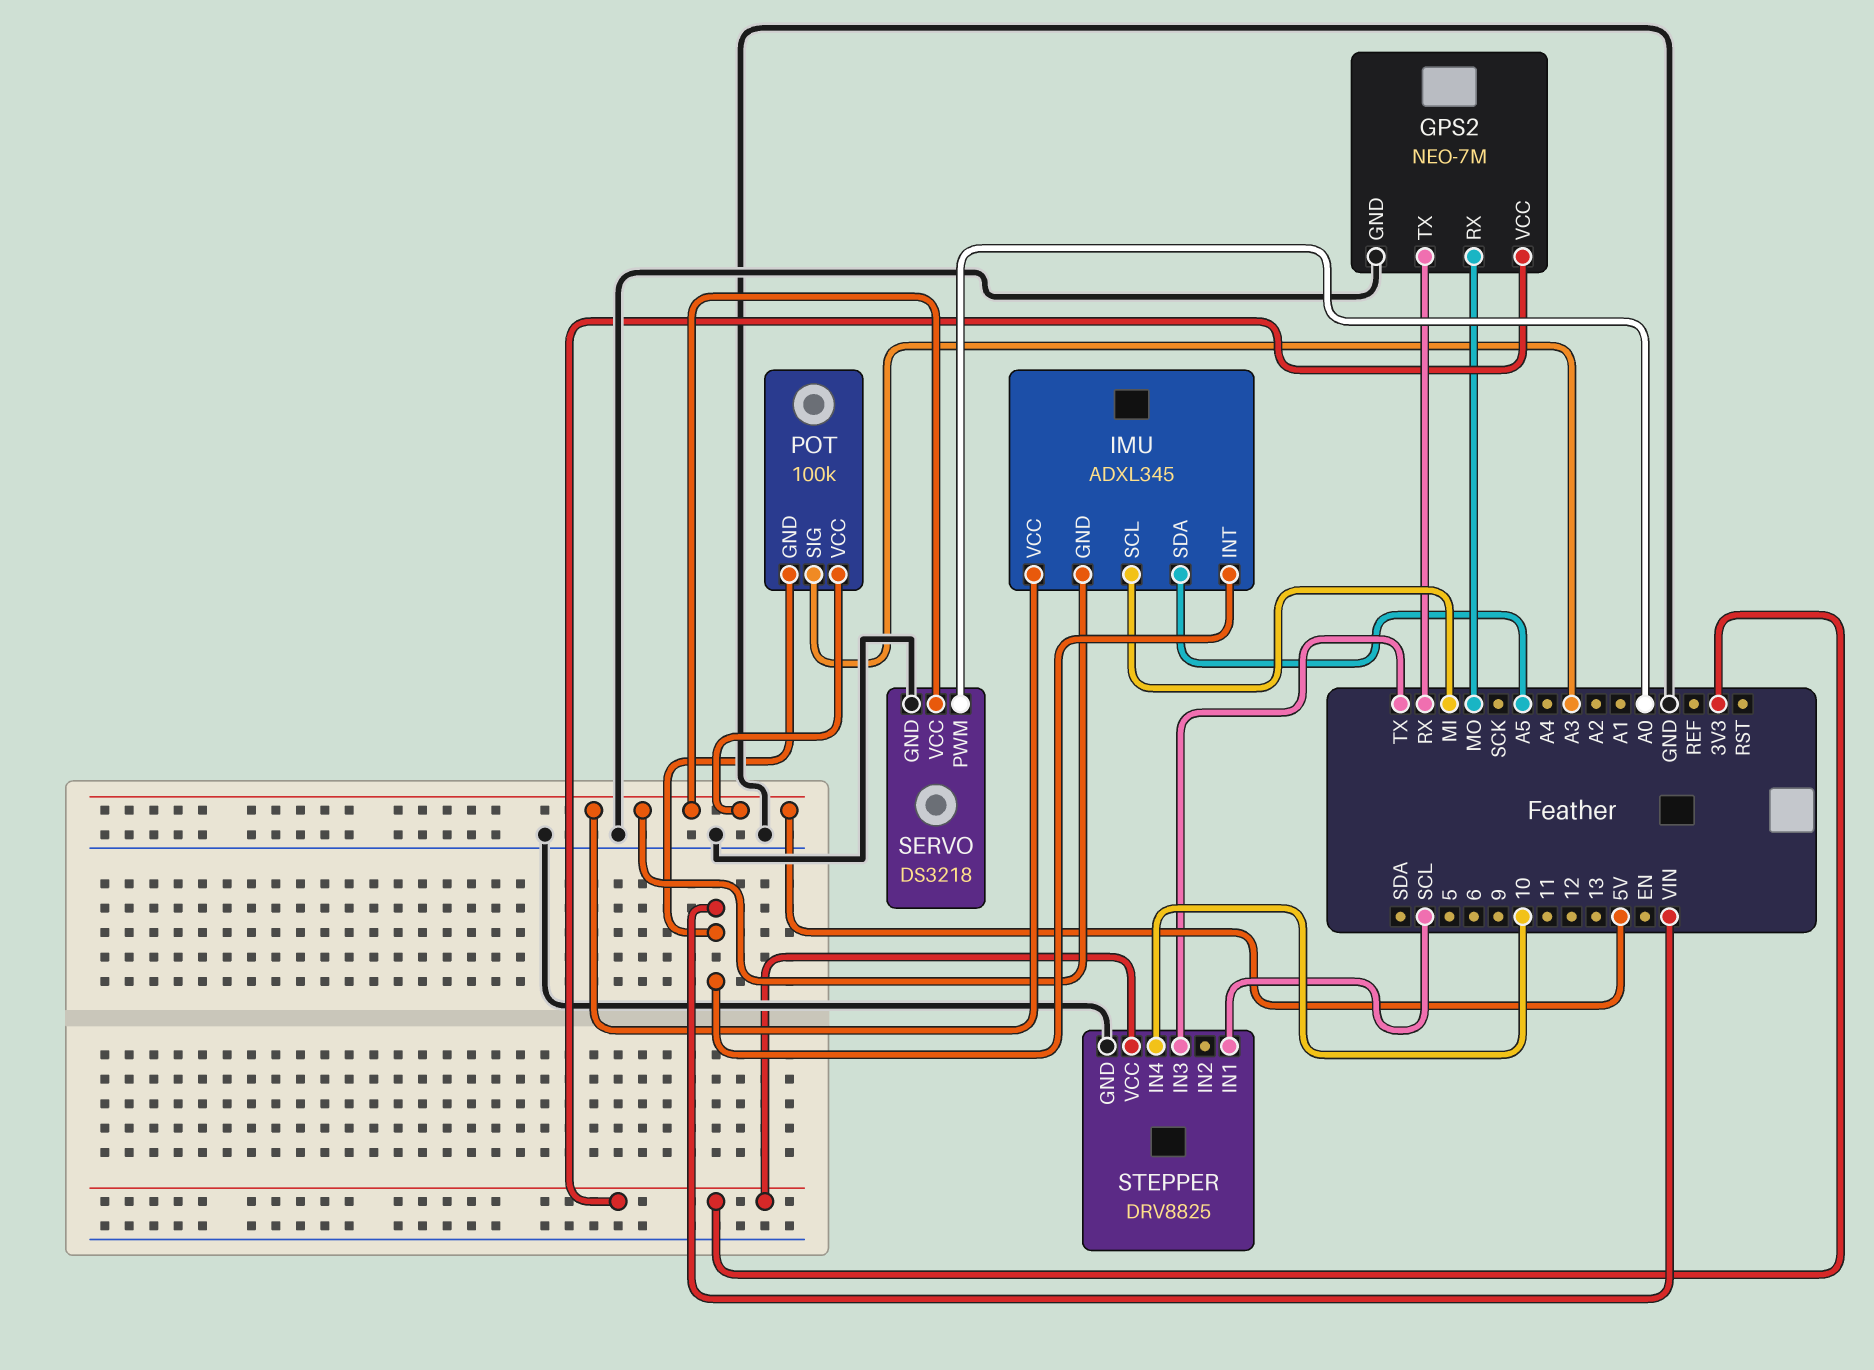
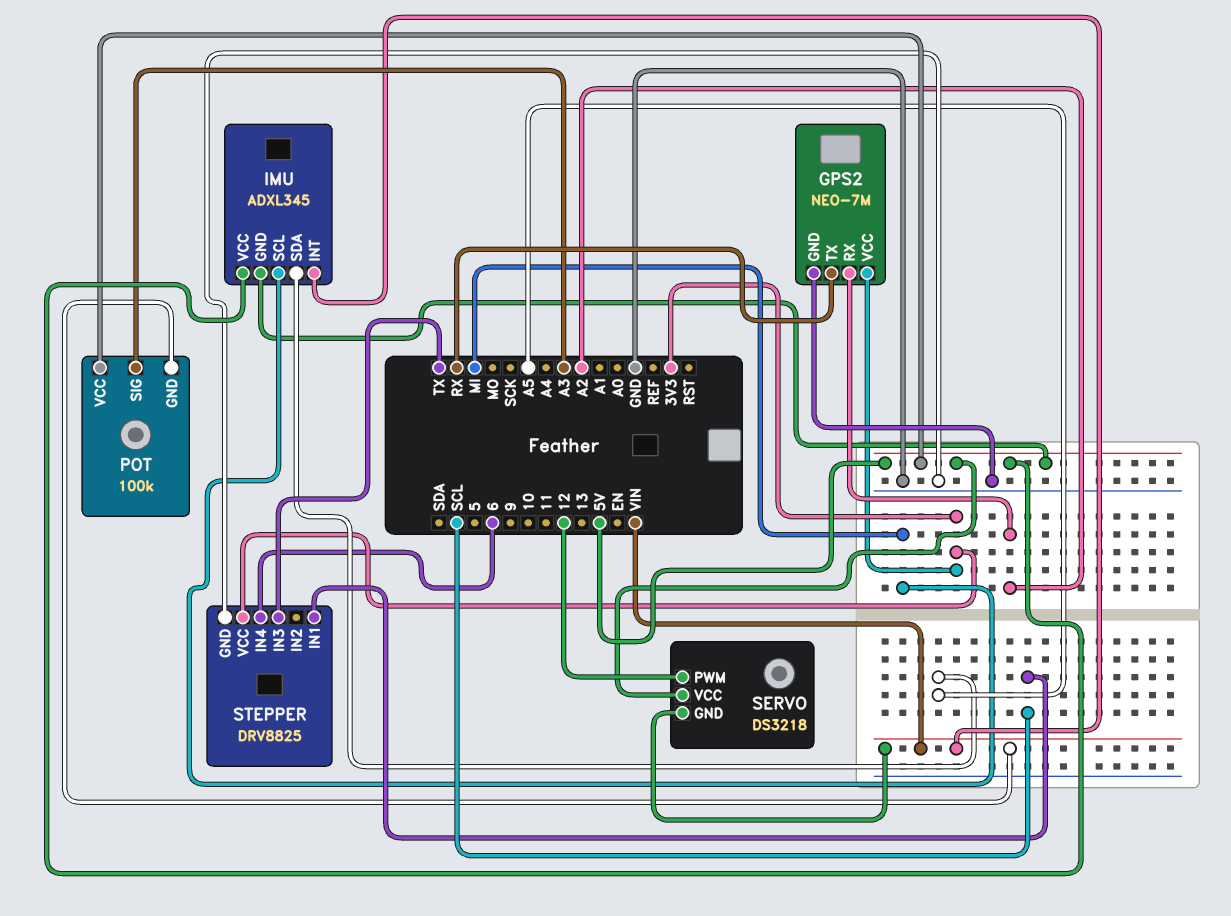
GPS2 pin RX: MO -> A2
SERVO pin GND: GND -> VIN
SERVO pin PWM: A0 -> 12
STEPPER pin IN4: 10 -> 6

